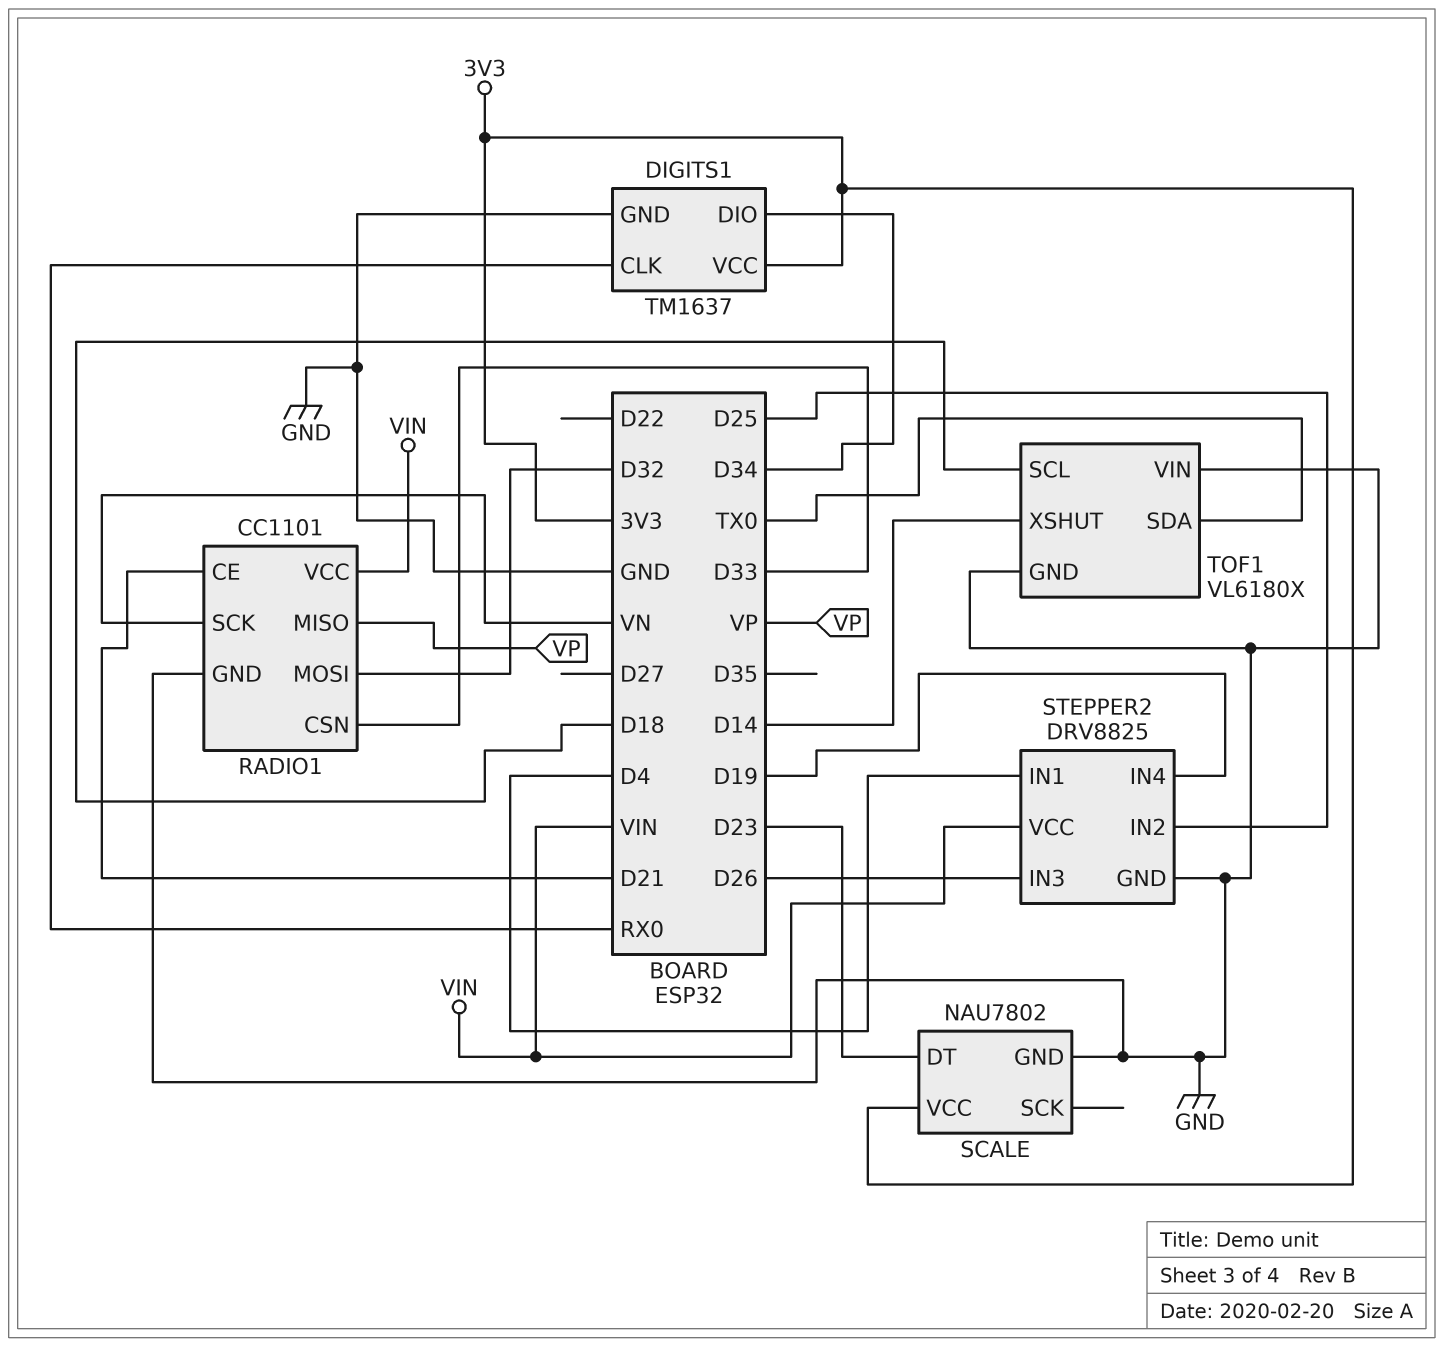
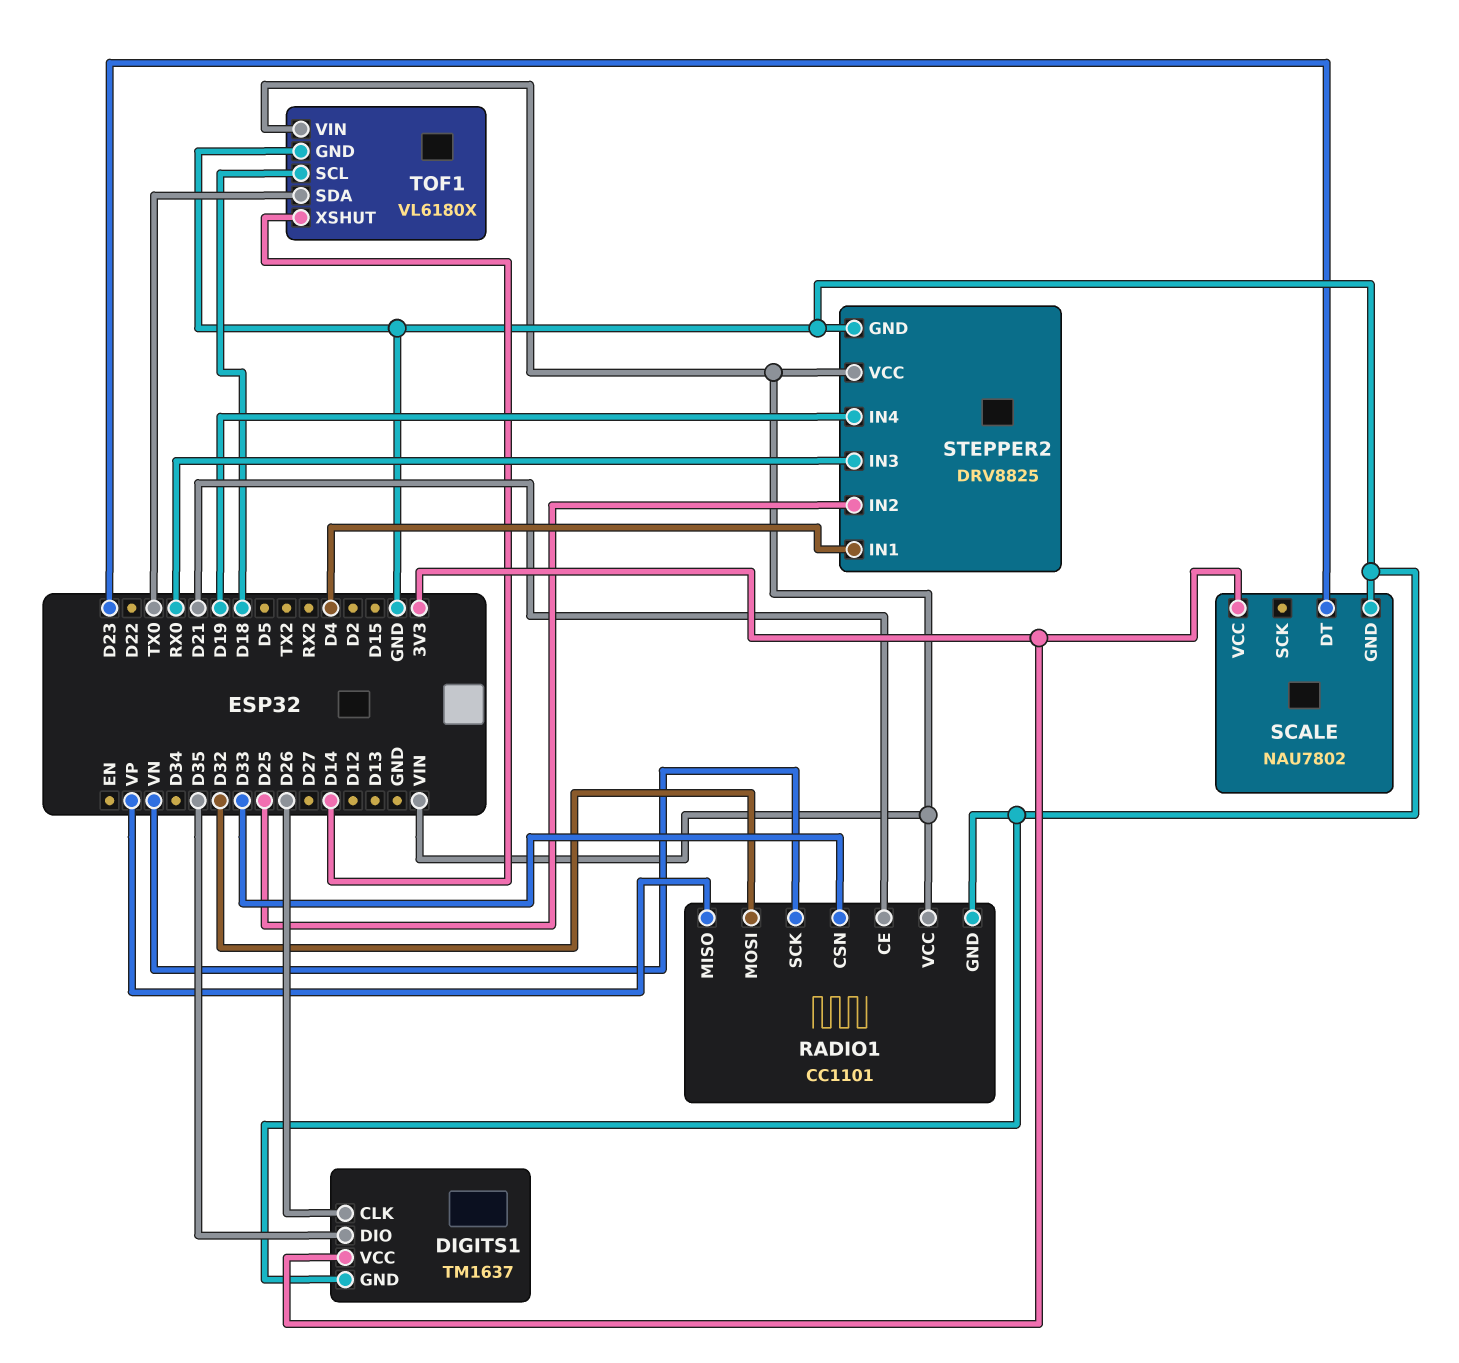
DIGITS1 pin CLK: RX0 -> D26
DIGITS1 pin DIO: D34 -> D35
STEPPER2 pin IN3: D26 -> RX0
TOF1 pin VIN: GND -> VIN

